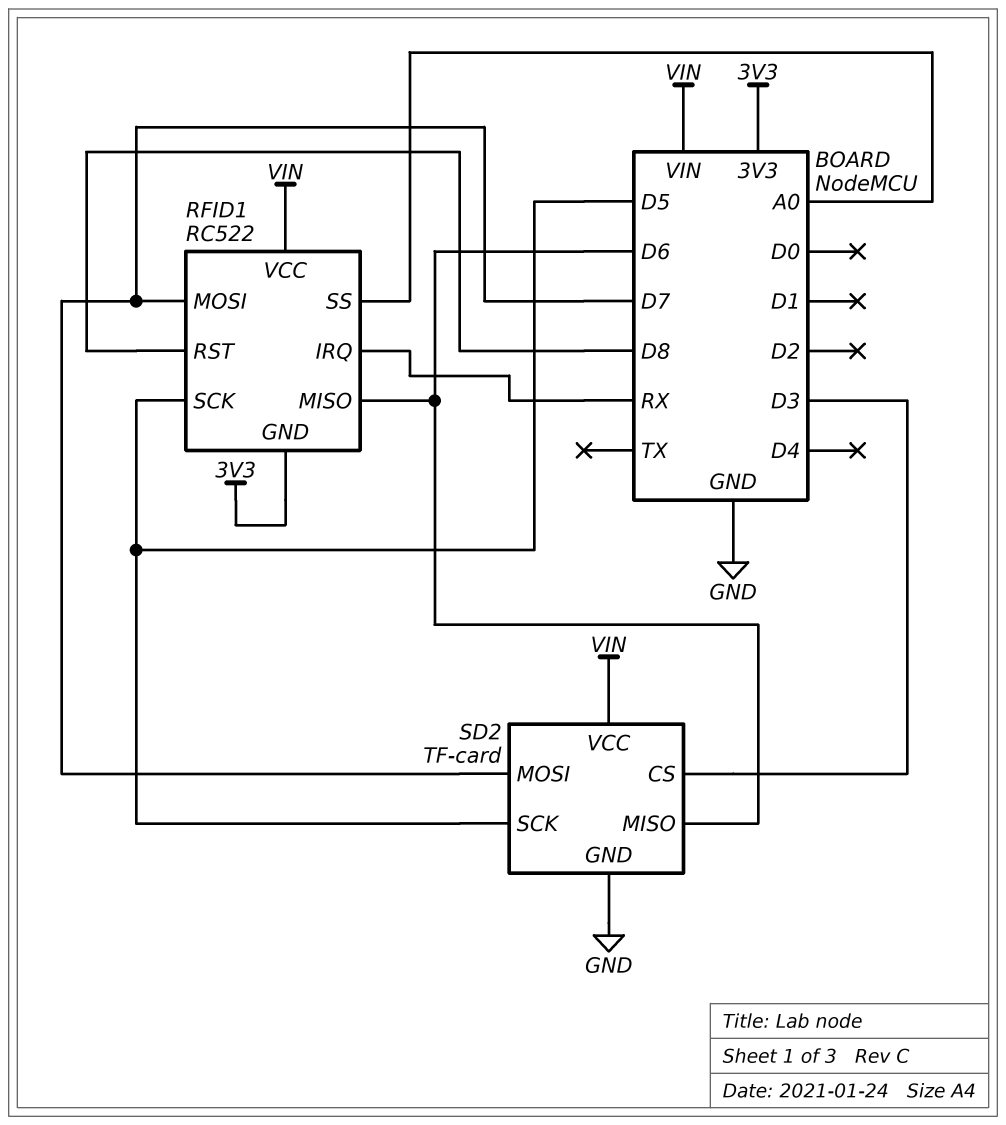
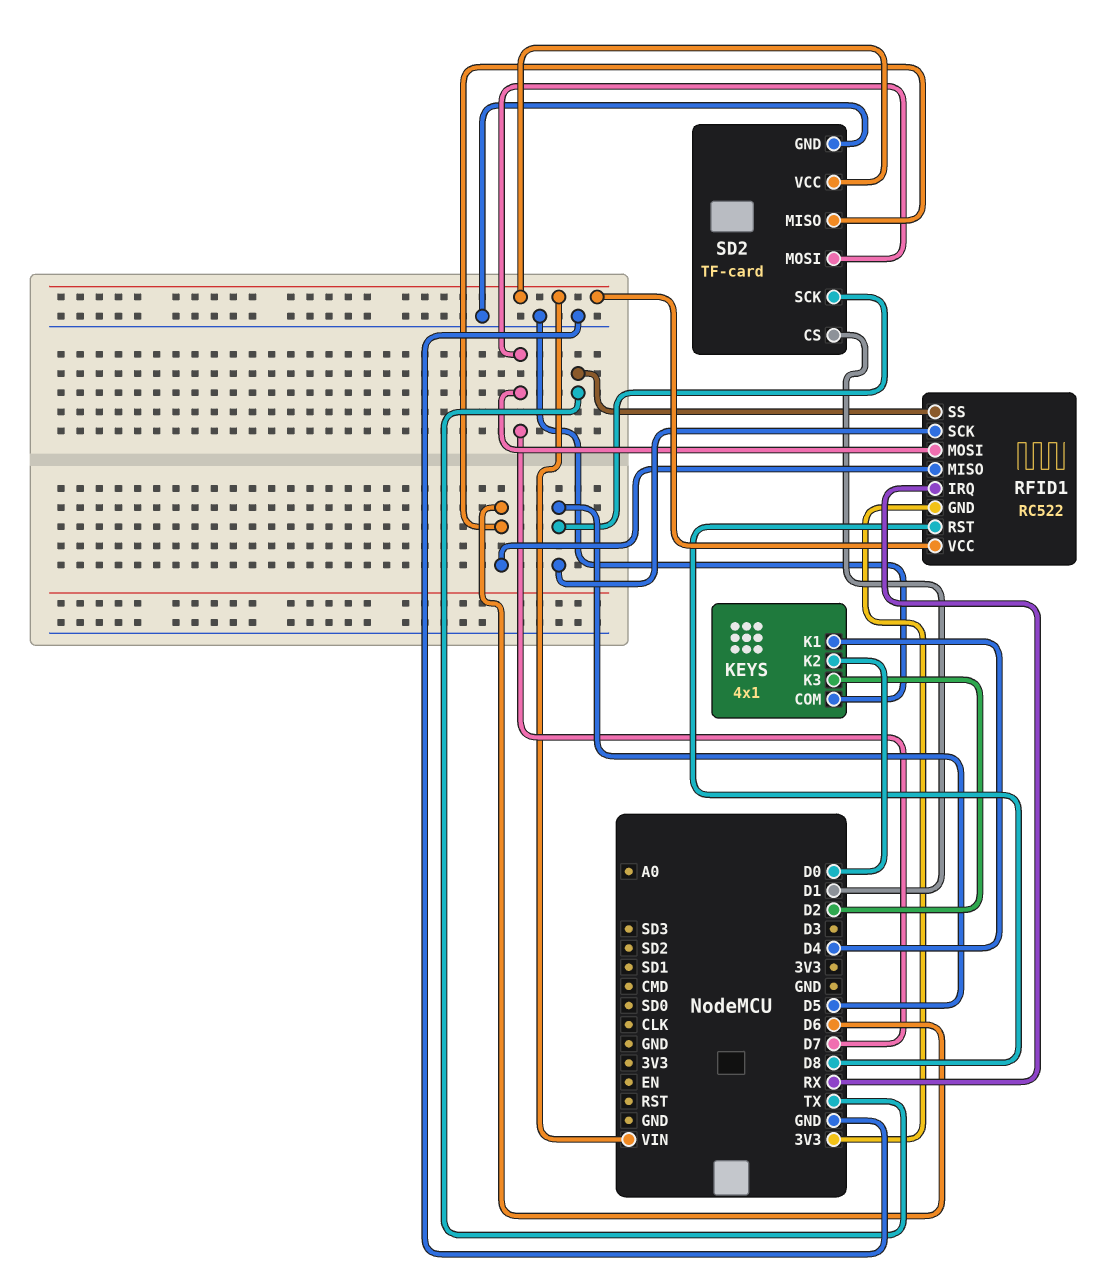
KEYS: none -> 4x1
KEYS pin COM: none -> GND
KEYS pin K1: none -> D4
KEYS pin K2: none -> D0
KEYS pin K3: none -> D2
RFID1 pin SS: A0 -> TX
SD2 pin CS: D3 -> D1

